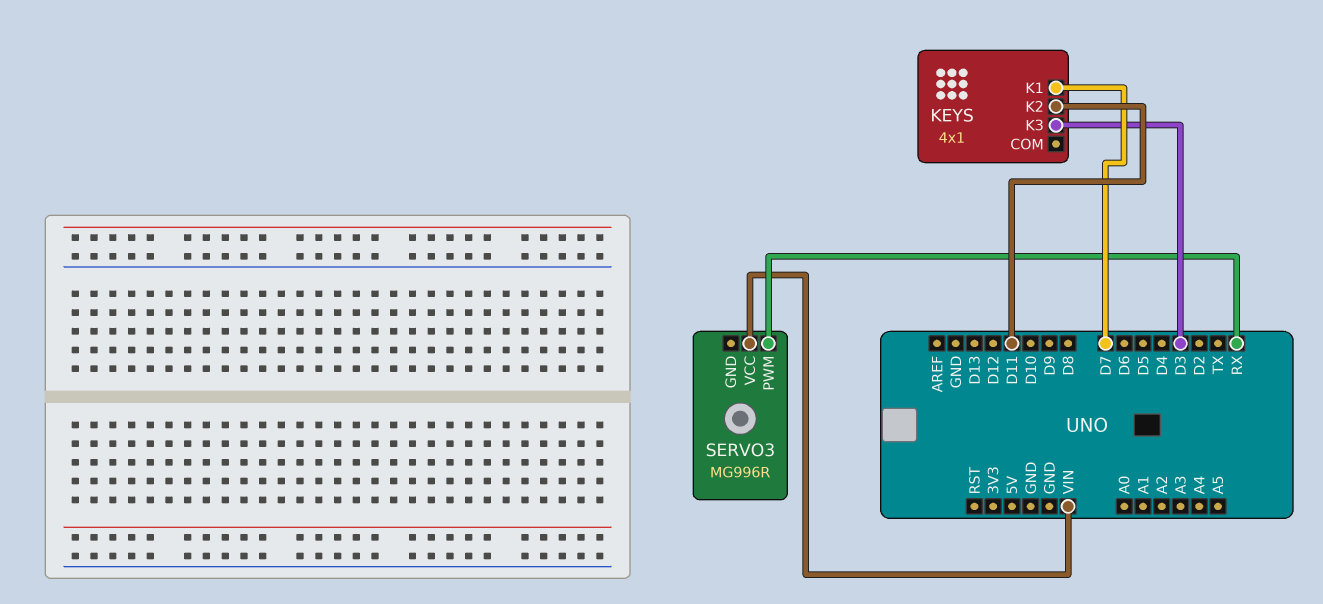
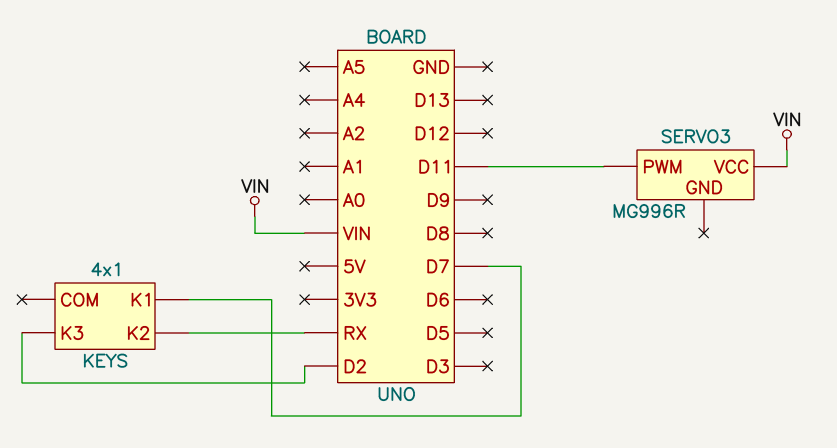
KEYS pin K2: D11 -> RX
KEYS pin K3: D3 -> D2
SERVO3 pin PWM: RX -> D11

